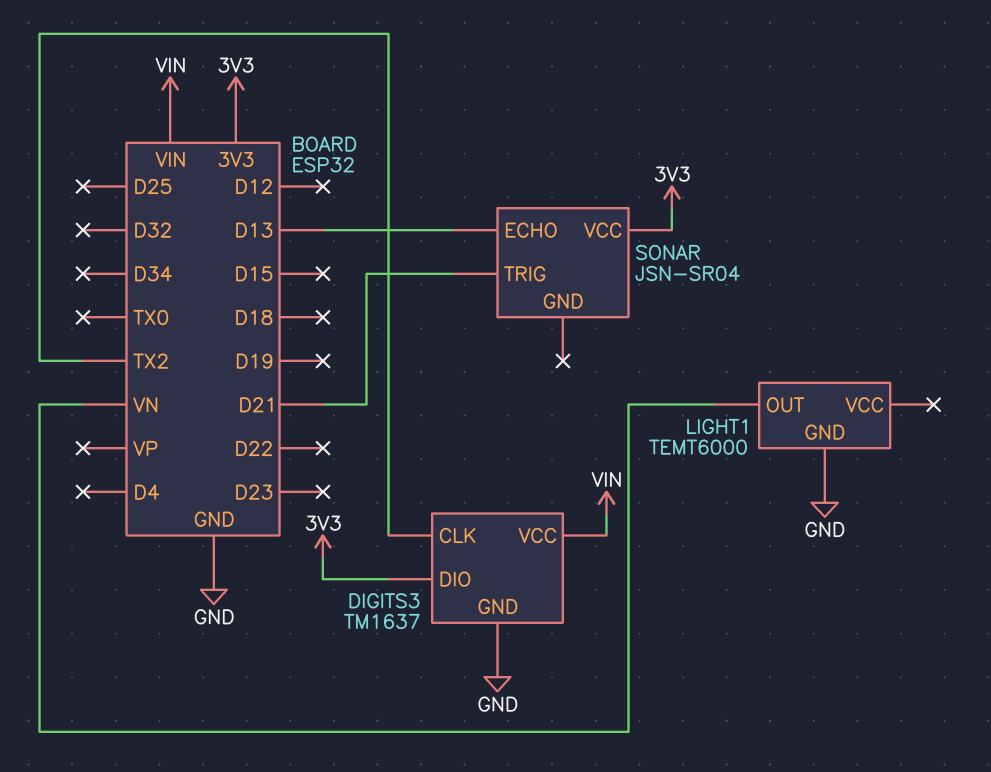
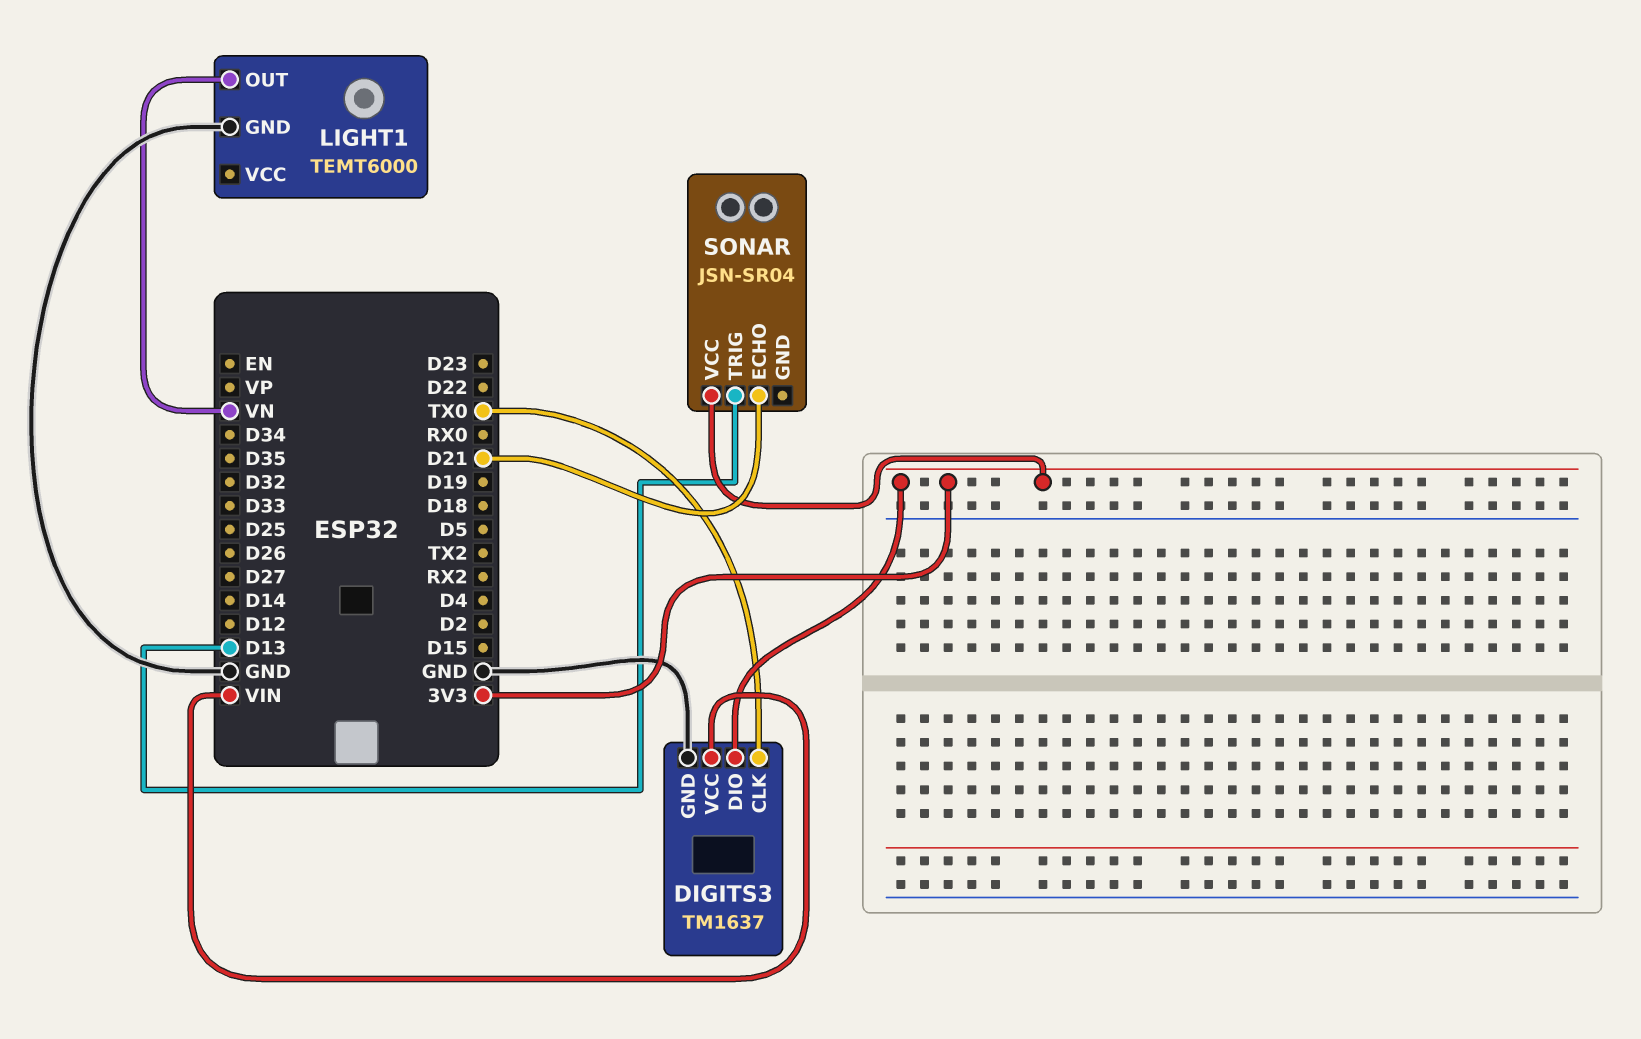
DIGITS3 pin CLK: TX2 -> TX0
SONAR pin ECHO: D13 -> D21
SONAR pin TRIG: D21 -> D13

